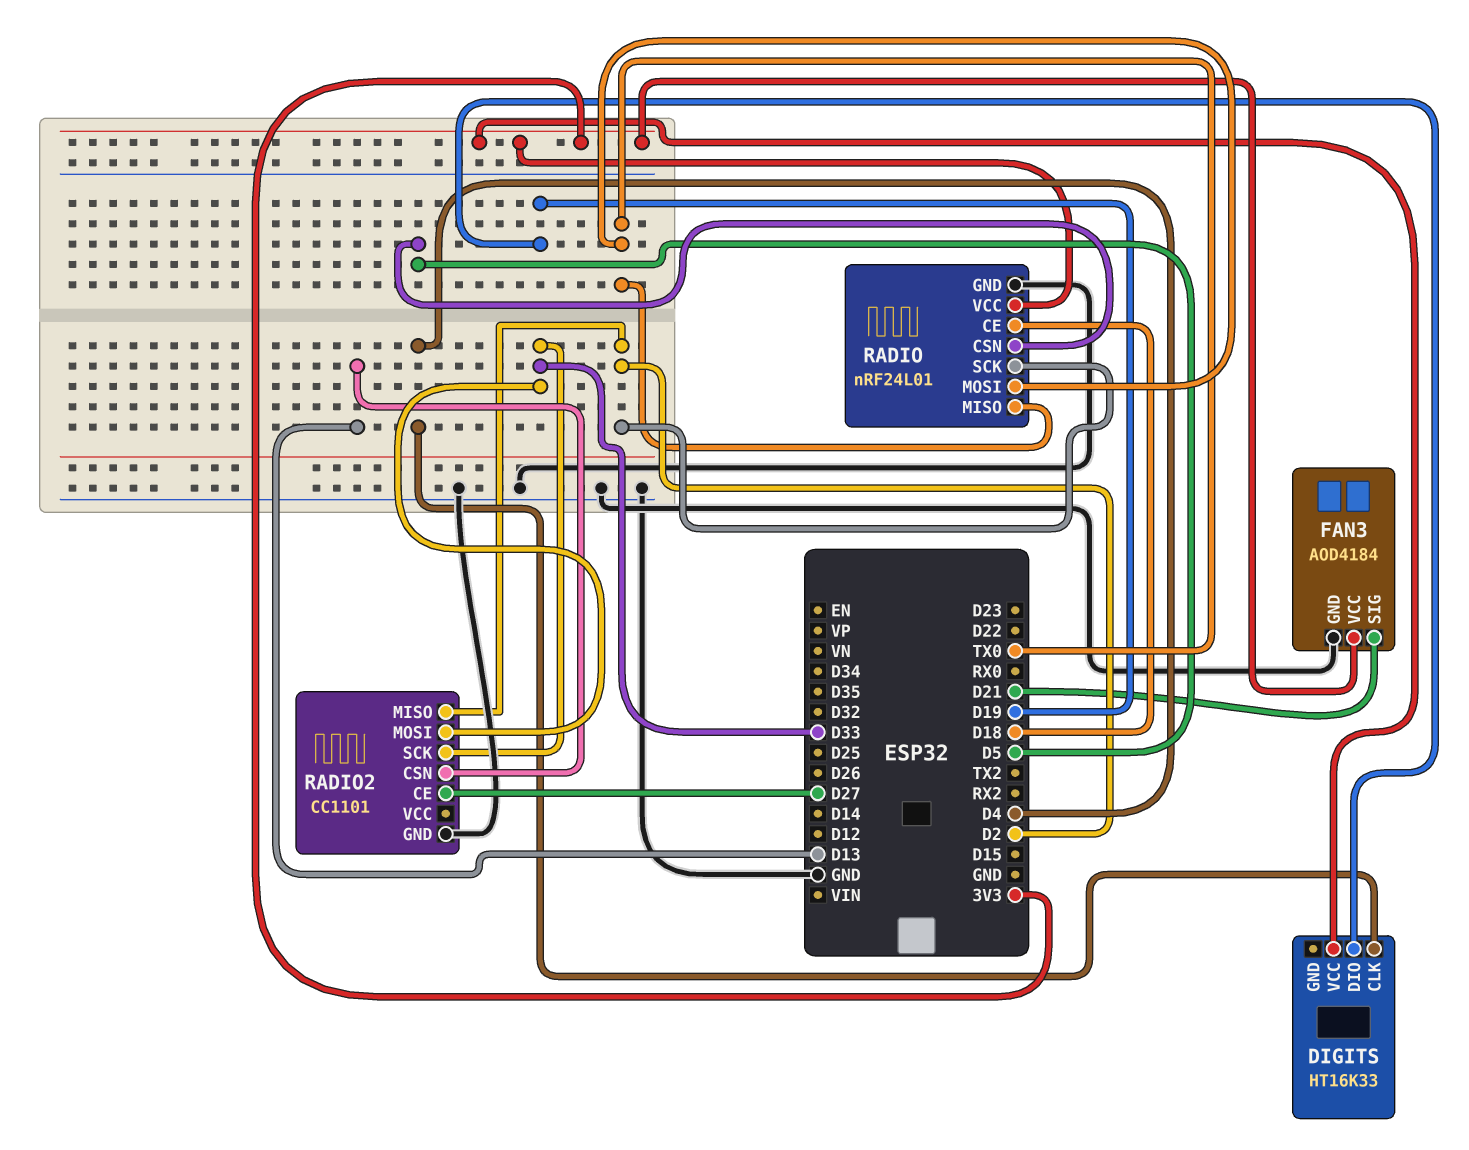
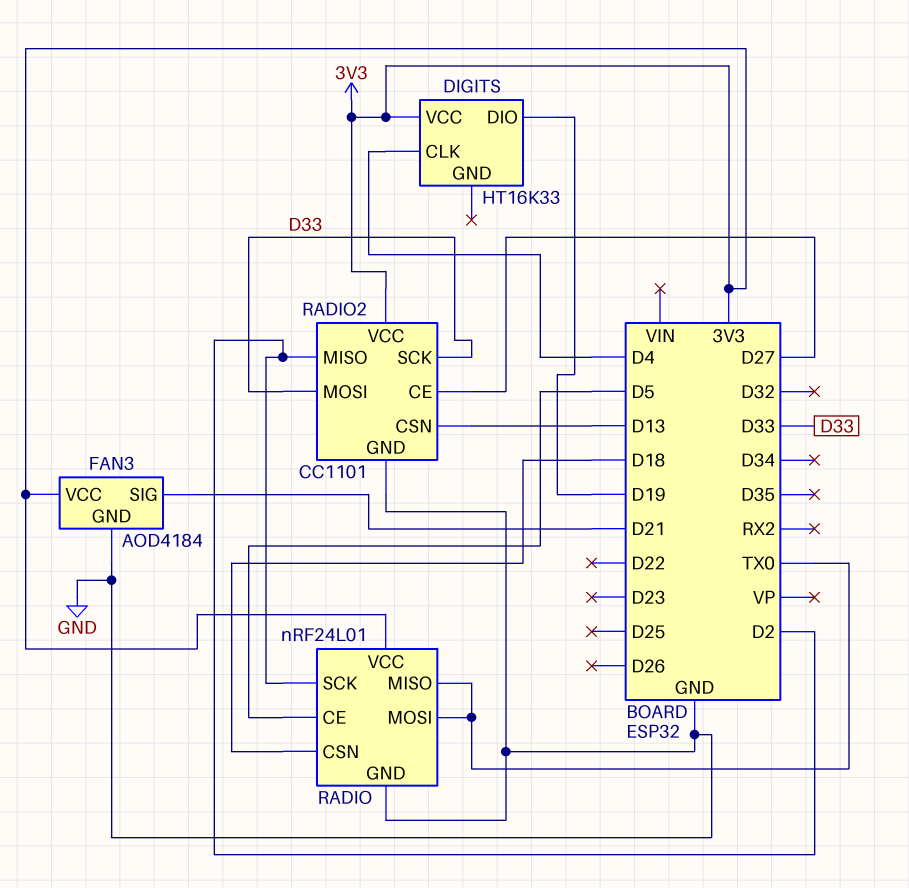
RADIO pin CE: D18 -> D5
RADIO pin CSN: D5 -> D18
RADIO2 pin VCC: none -> 3V3

